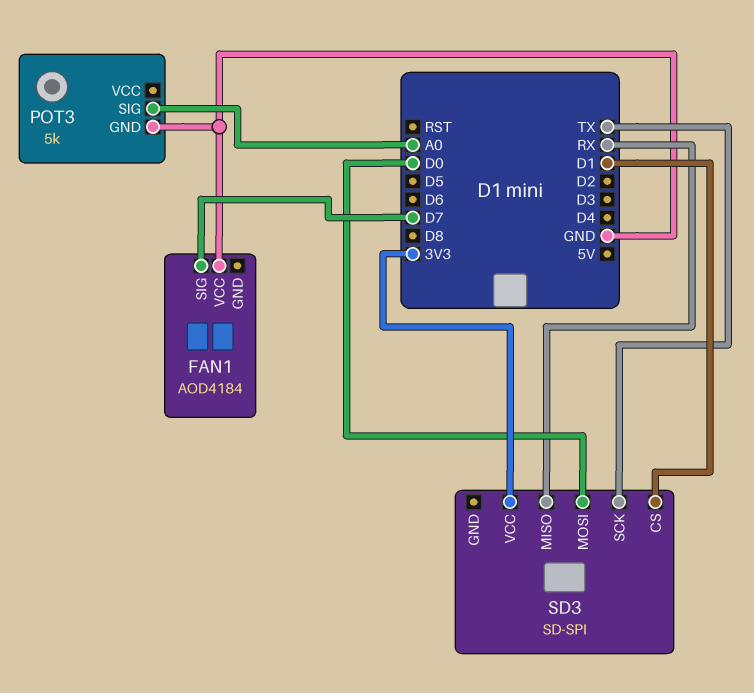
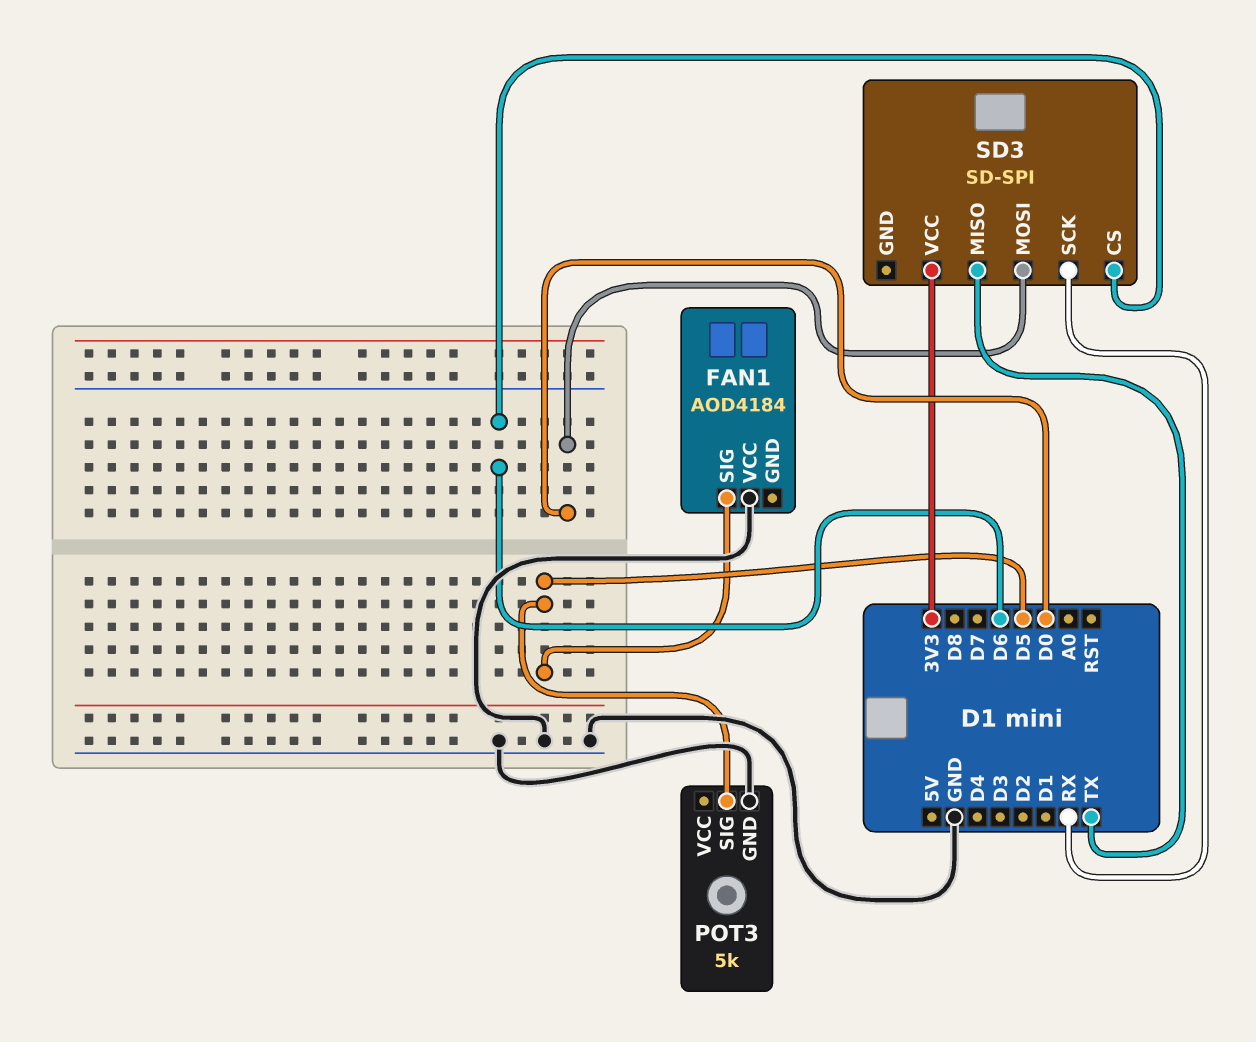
FAN1 pin SIG: D7 -> D5
POT3 pin SIG: A0 -> D5
SD3 pin CS: D1 -> D6
SD3 pin MISO: RX -> TX
SD3 pin SCK: TX -> RX

